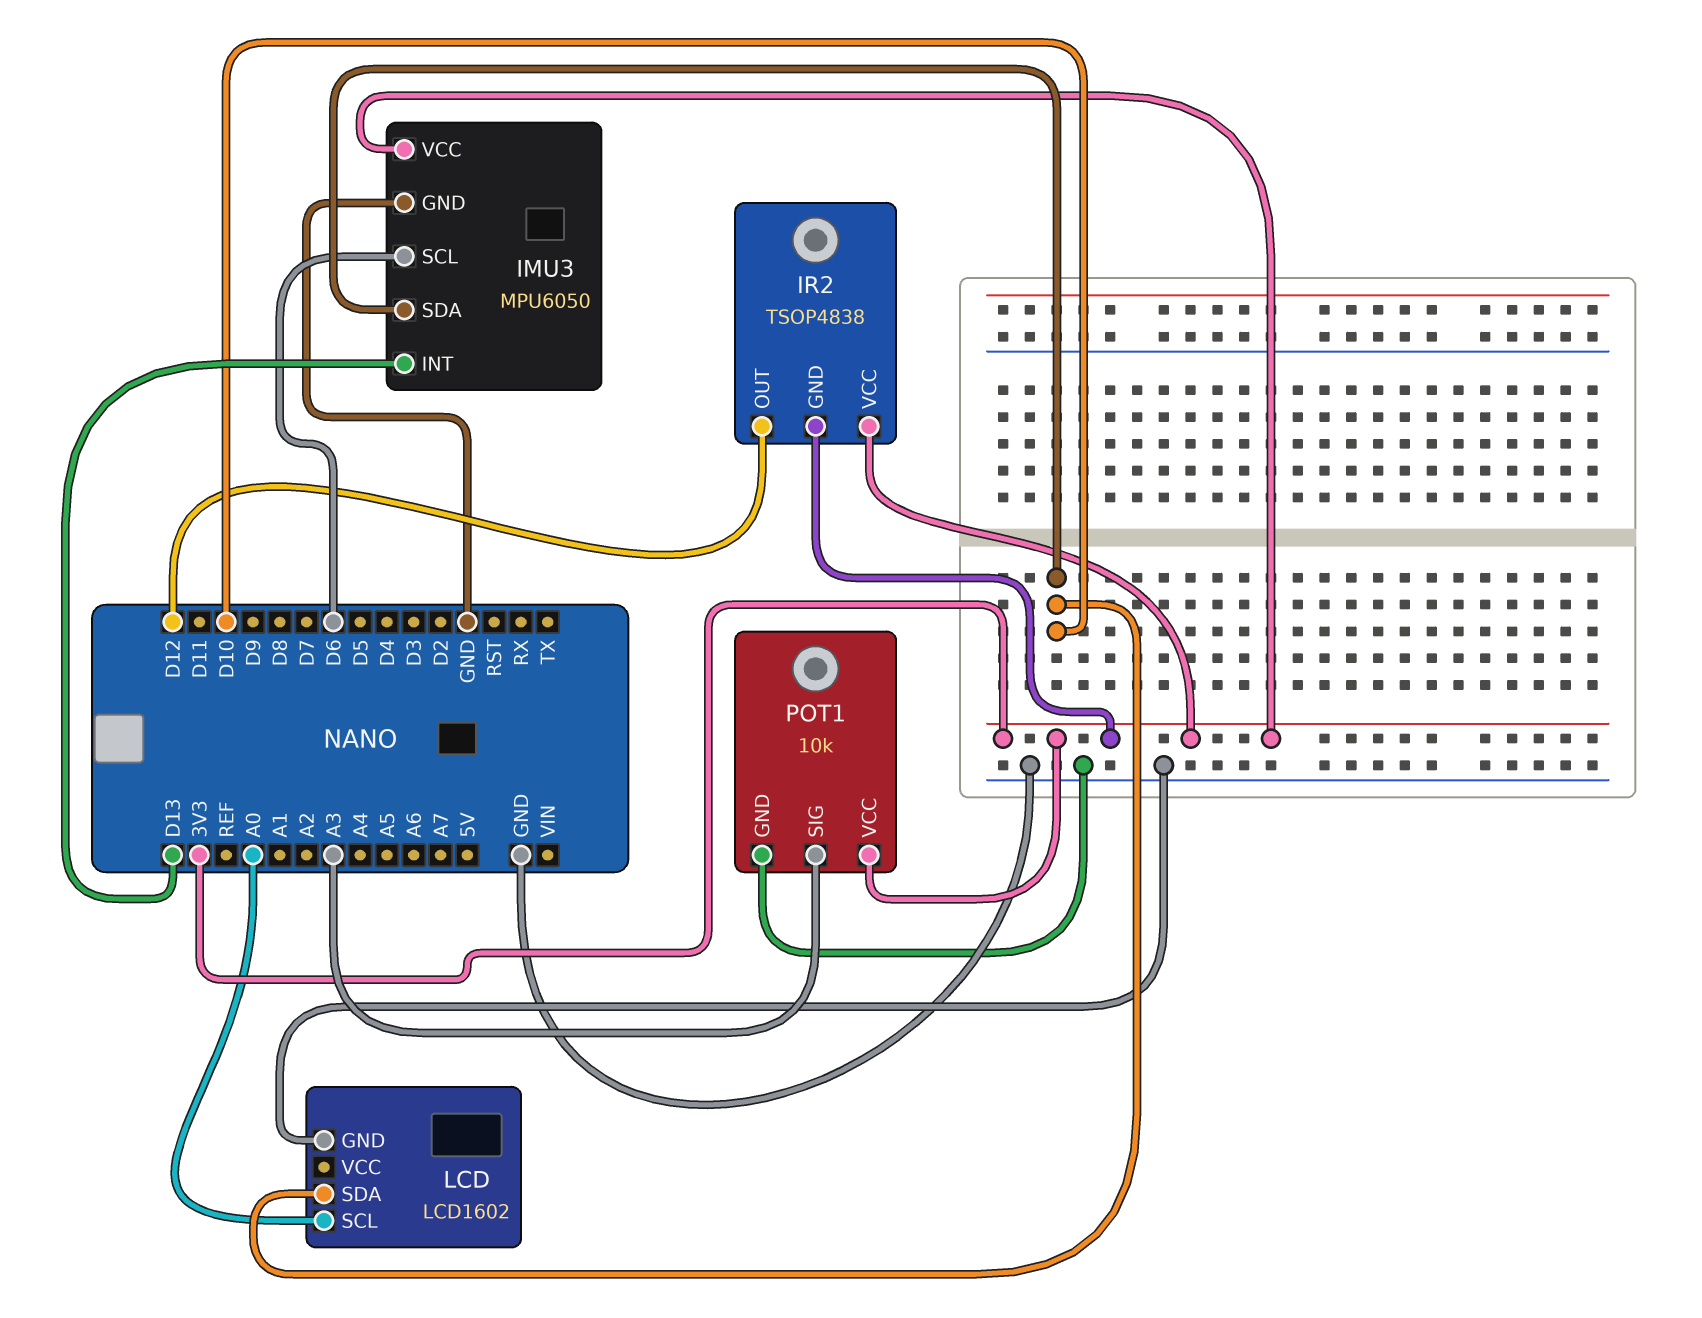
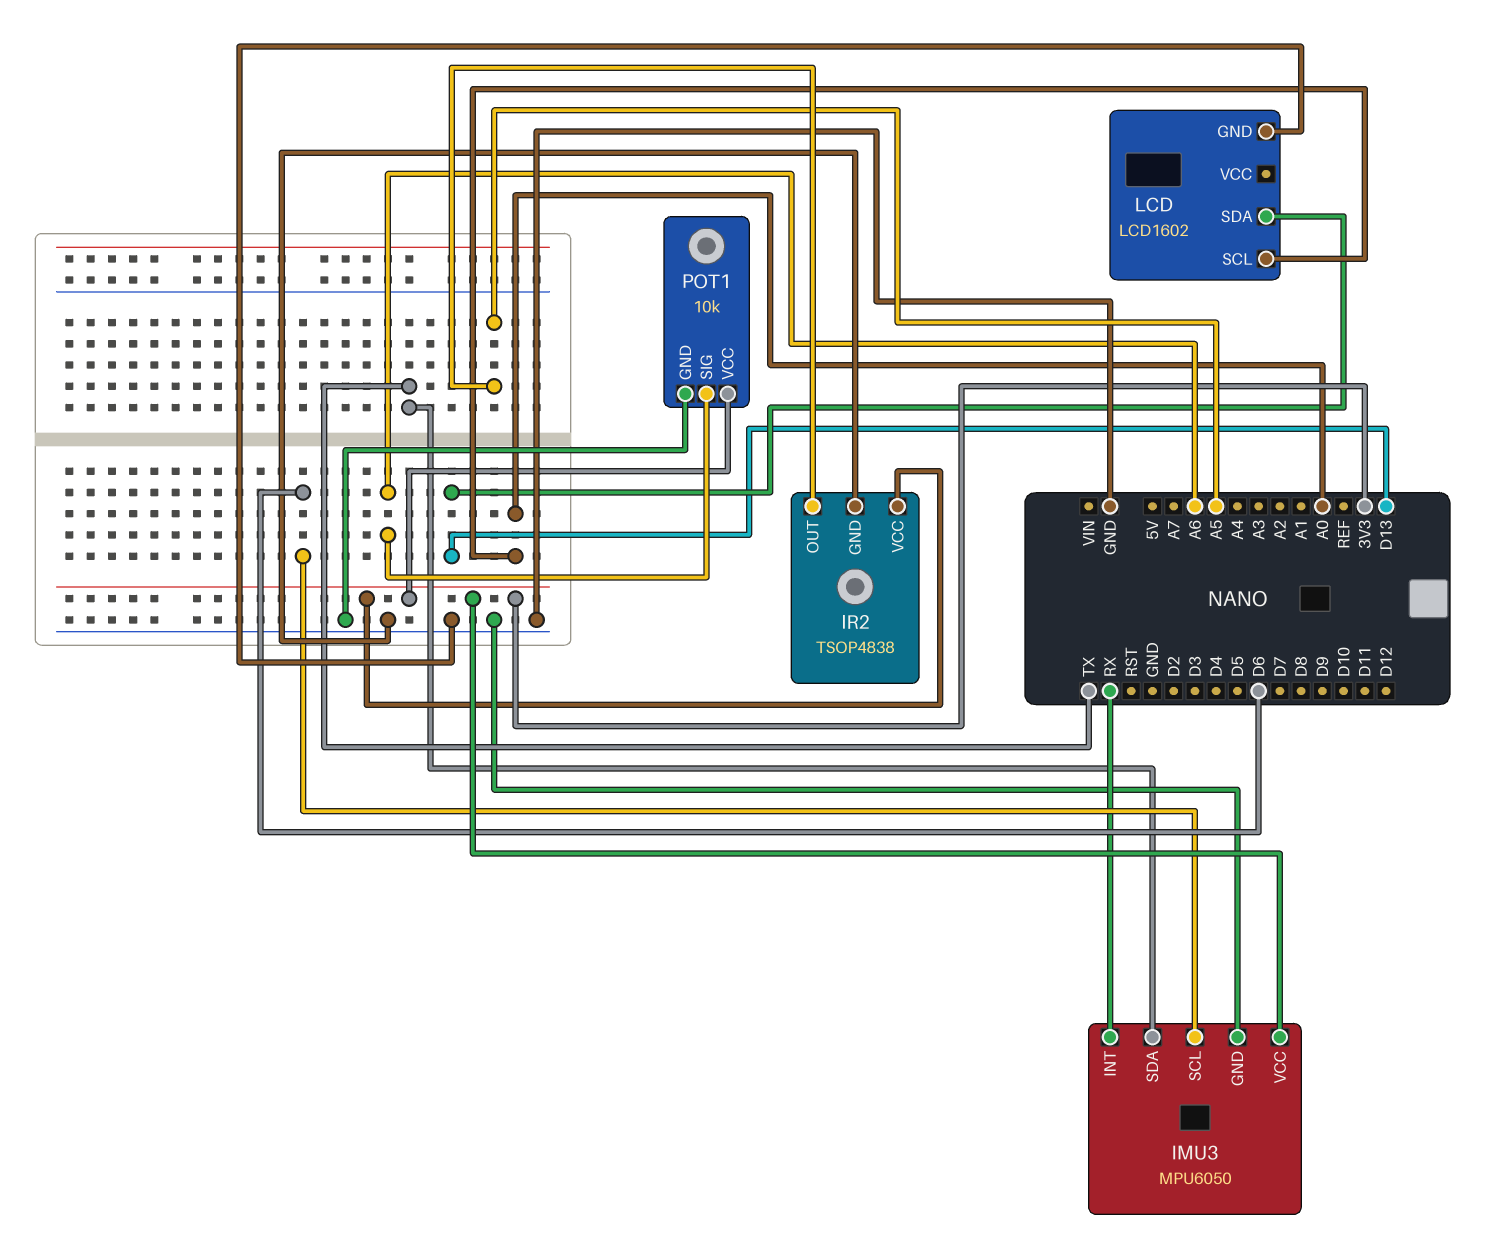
IMU3 pin INT: D13 -> RX
IMU3 pin SDA: D10 -> TX
IR2 pin GND: 3V3 -> GND
IR2 pin OUT: D12 -> A5
LCD pin SDA: D10 -> D13
POT1 pin SIG: A3 -> A6

